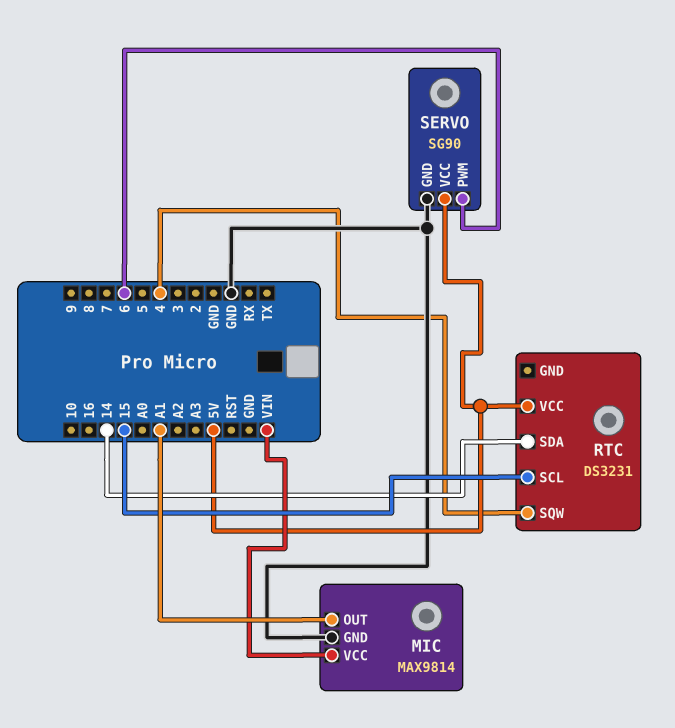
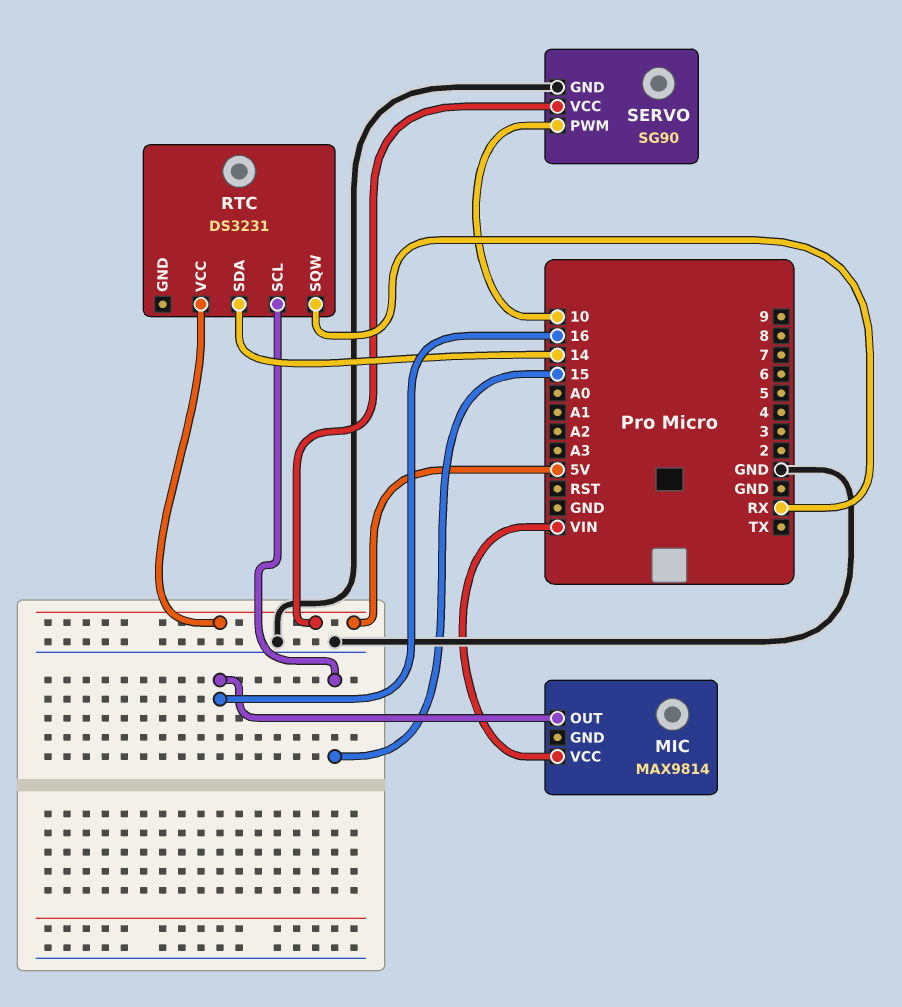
MIC pin GND: GND -> none
MIC pin OUT: A1 -> 16
RTC pin SQW: 4 -> RX
SERVO pin PWM: 6 -> 10

